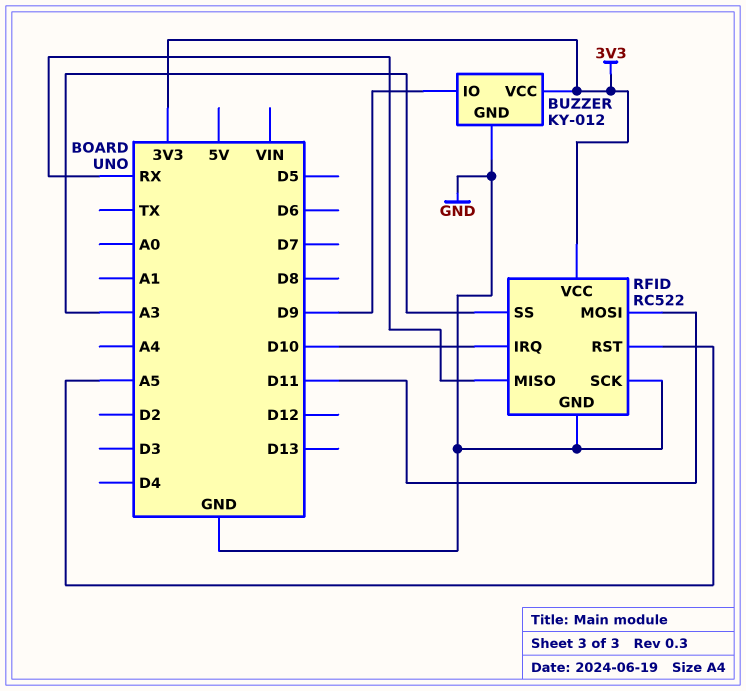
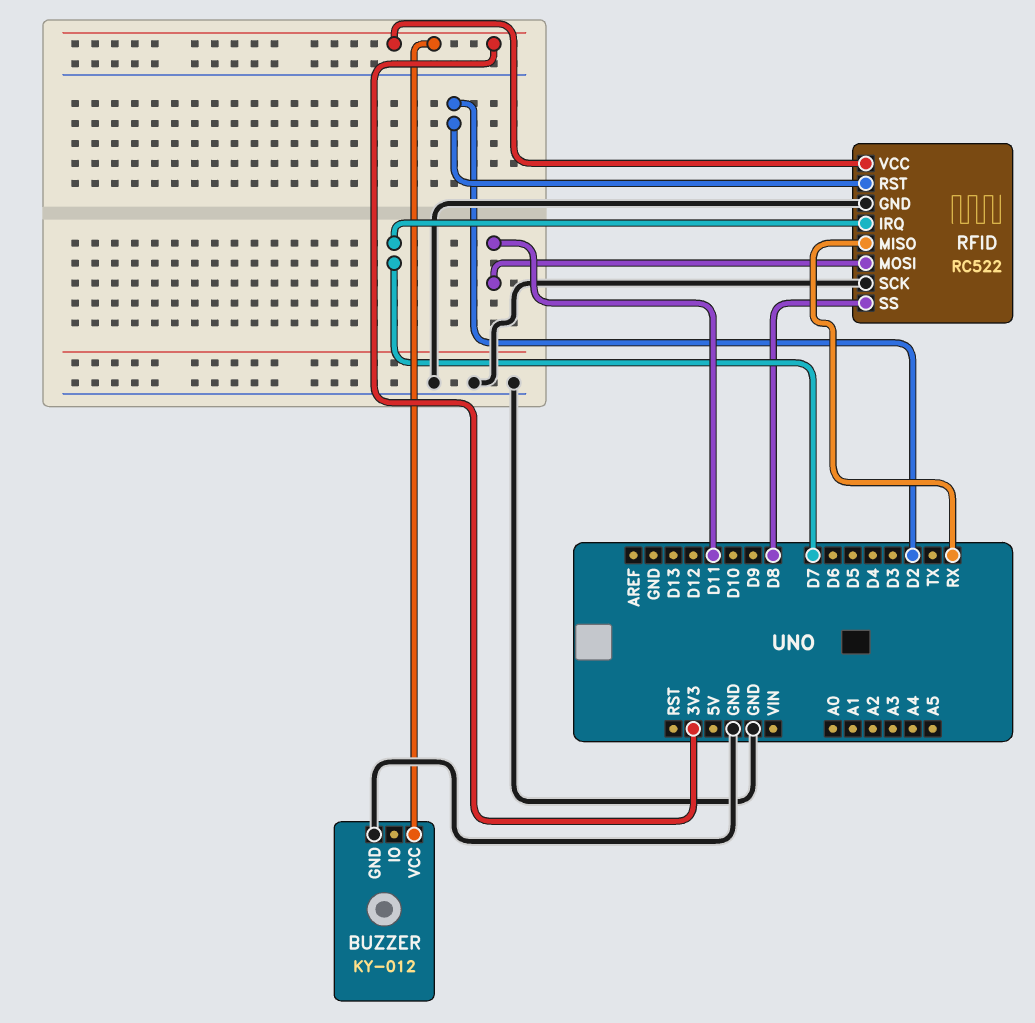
BUZZER pin IO: D9 -> none
RFID pin IRQ: D10 -> D7
RFID pin RST: A5 -> D2
RFID pin SS: A3 -> D8

